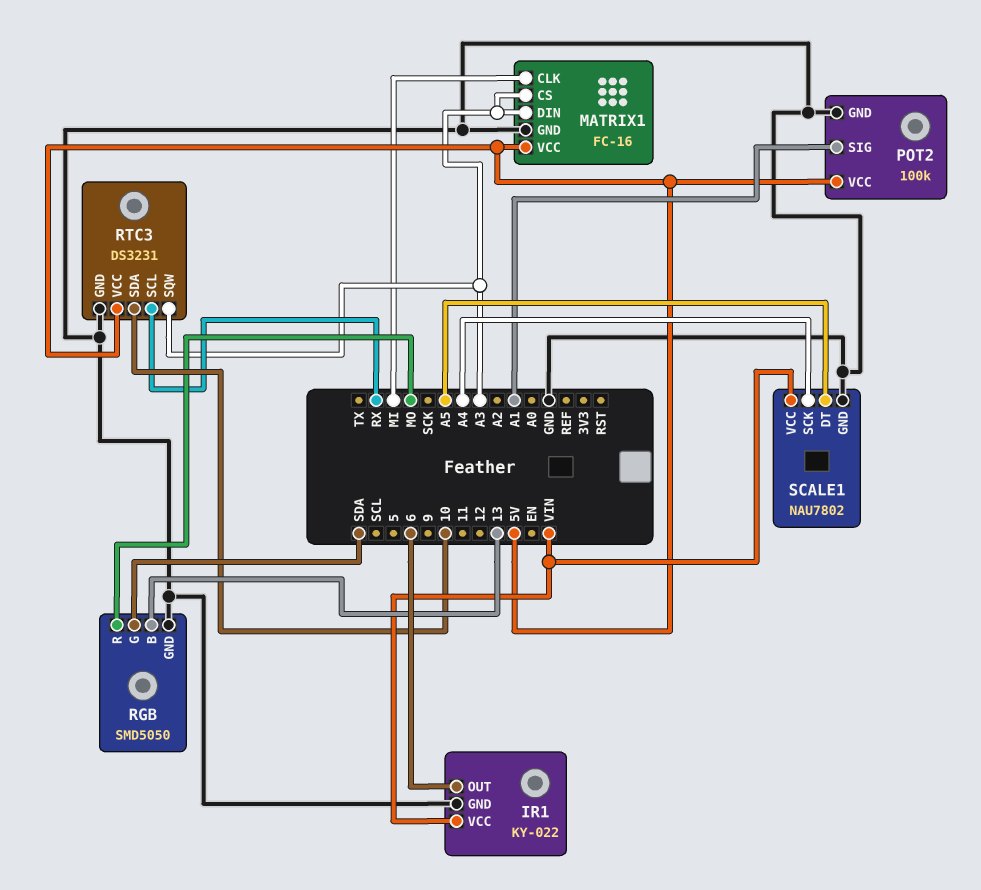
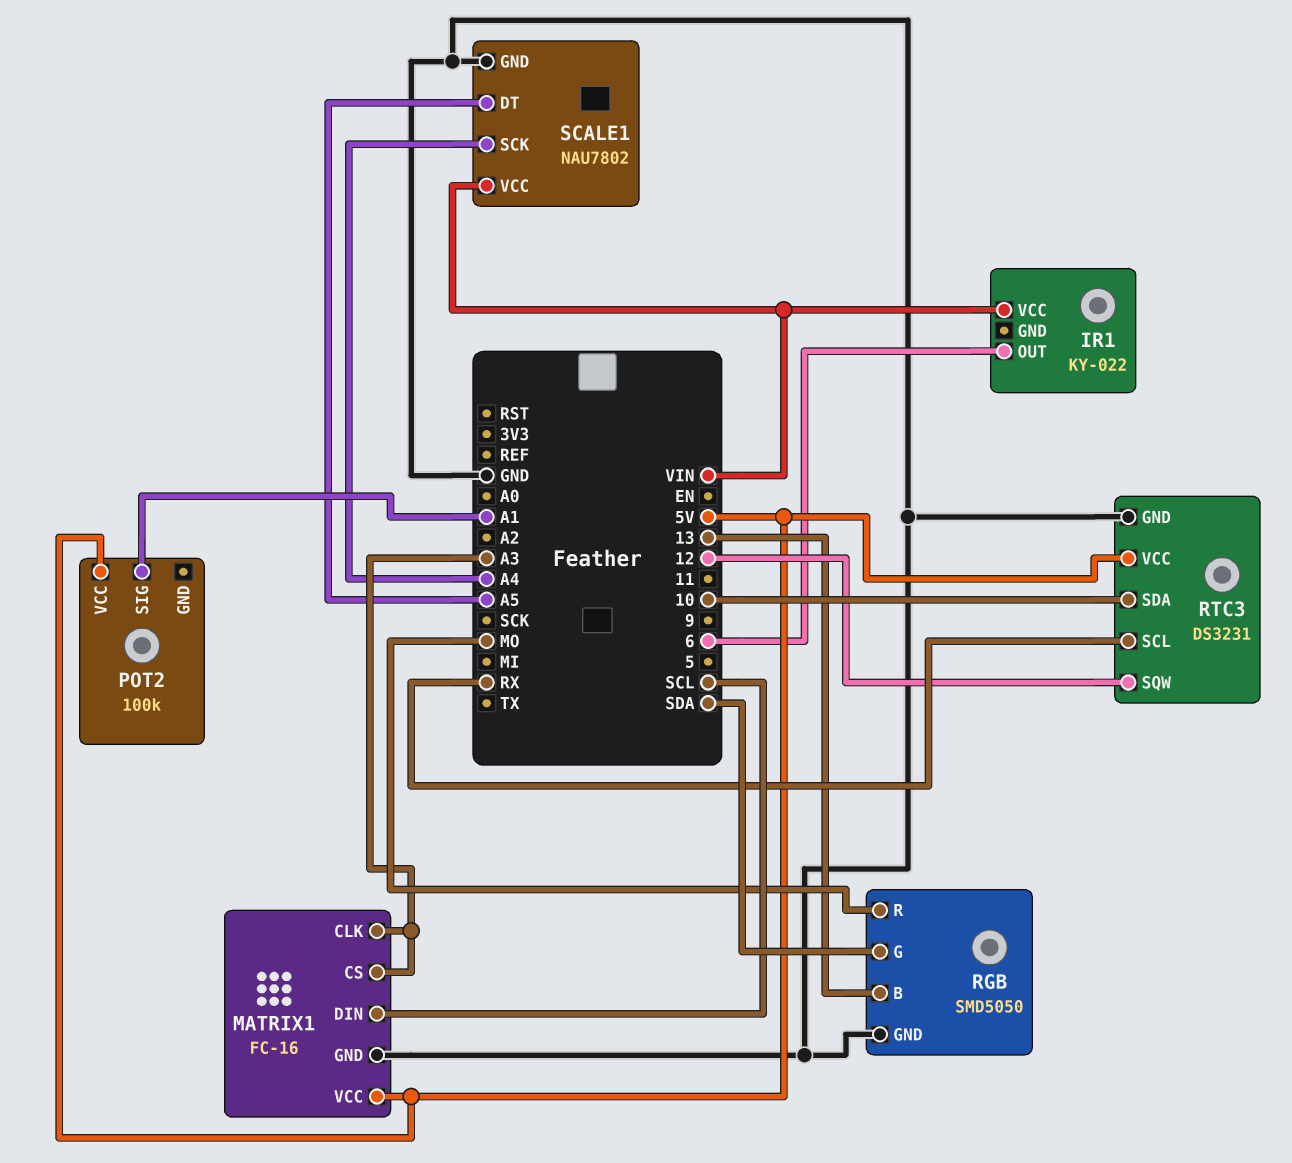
IR1 pin GND: GND -> none
MATRIX1 pin CLK: MI -> A3
MATRIX1 pin DIN: A3 -> SCL
POT2 pin GND: GND -> none
RTC3 pin SQW: A3 -> 12

